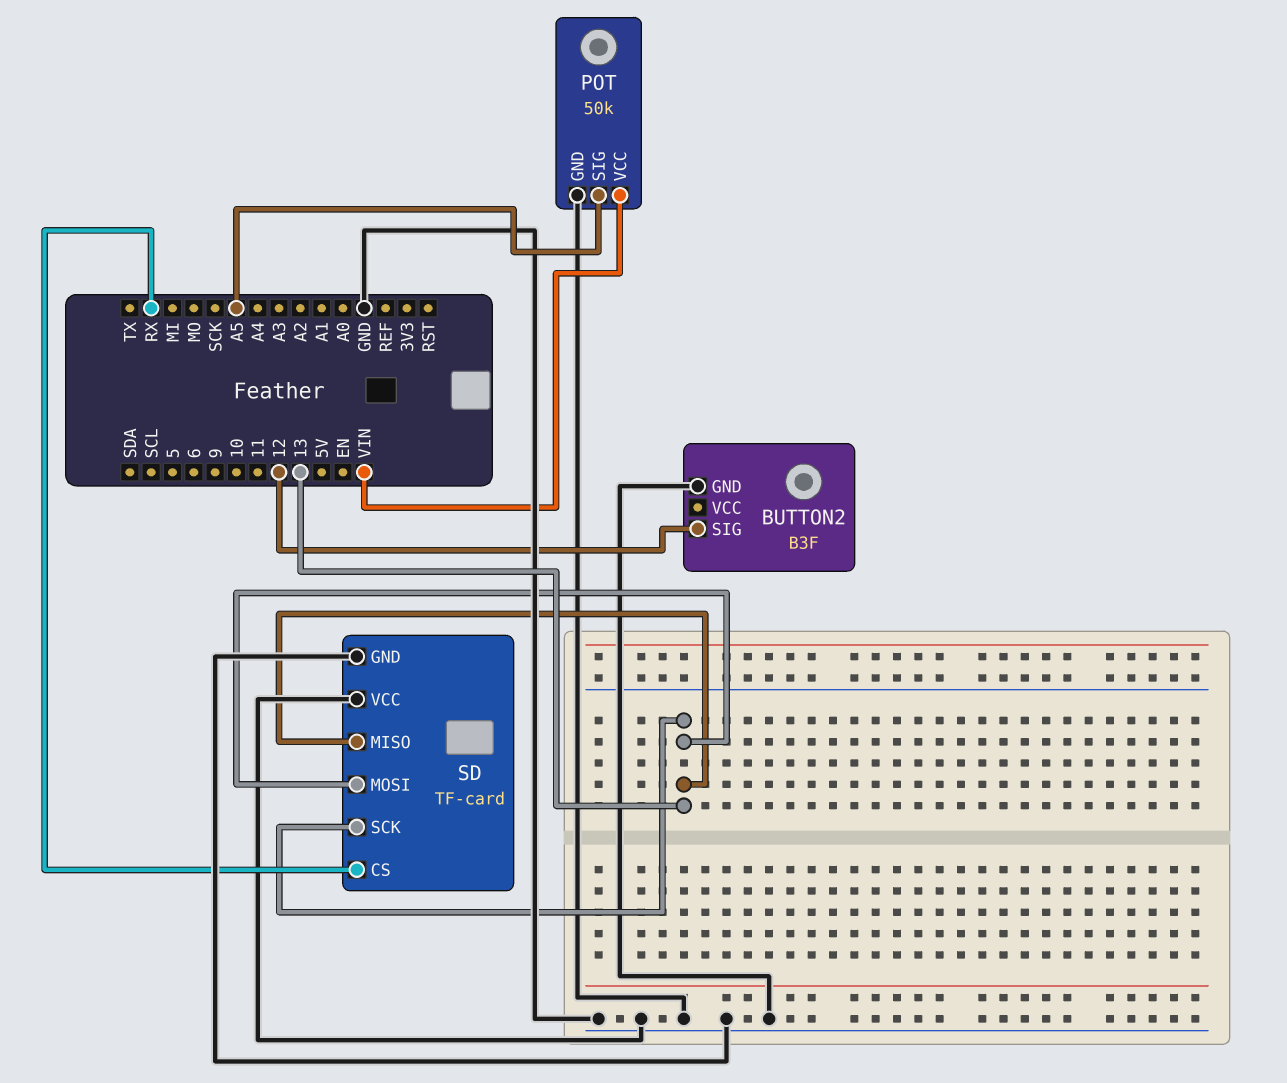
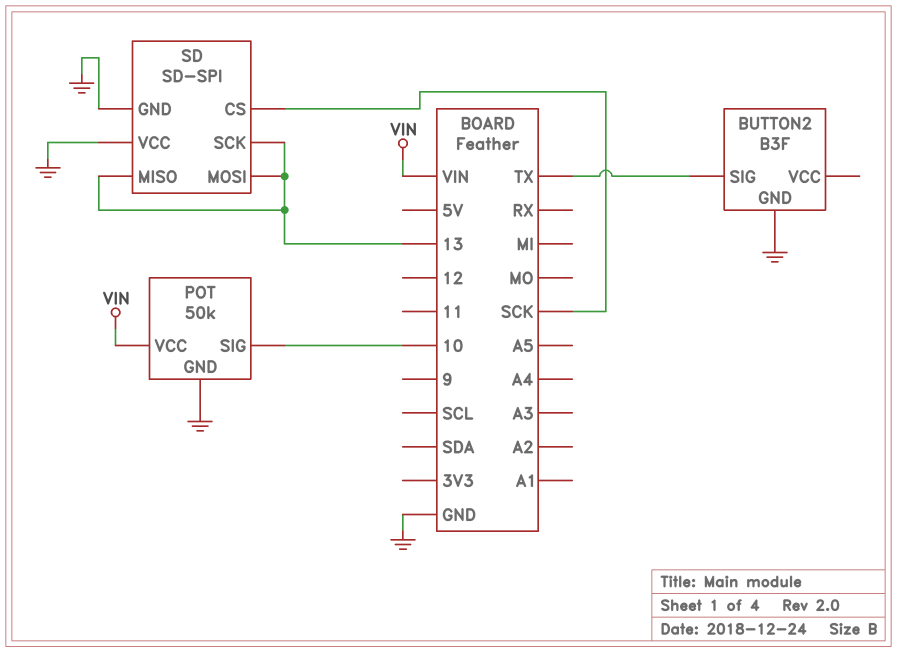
BUTTON2 pin SIG: 12 -> TX
POT pin SIG: A5 -> 10
SD: TF-card -> SD-SPI
SD pin CS: RX -> SCK

